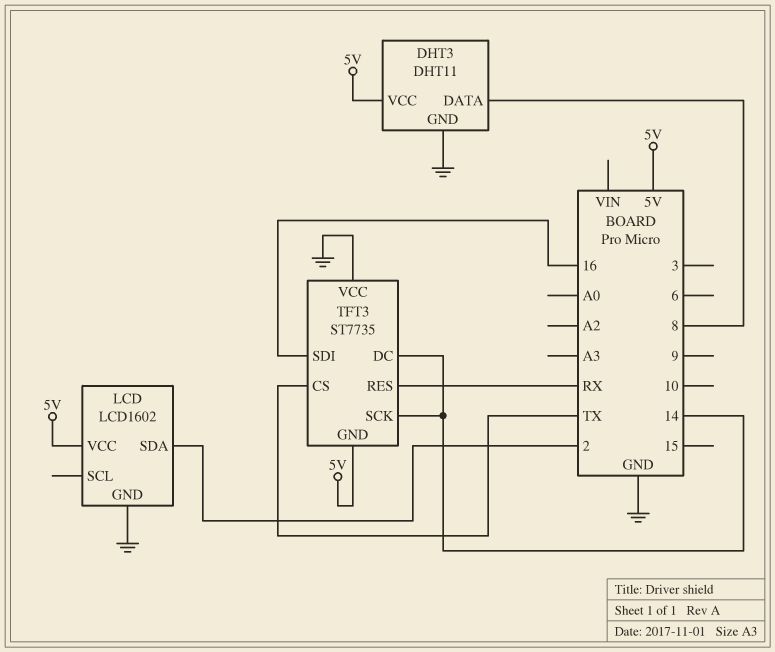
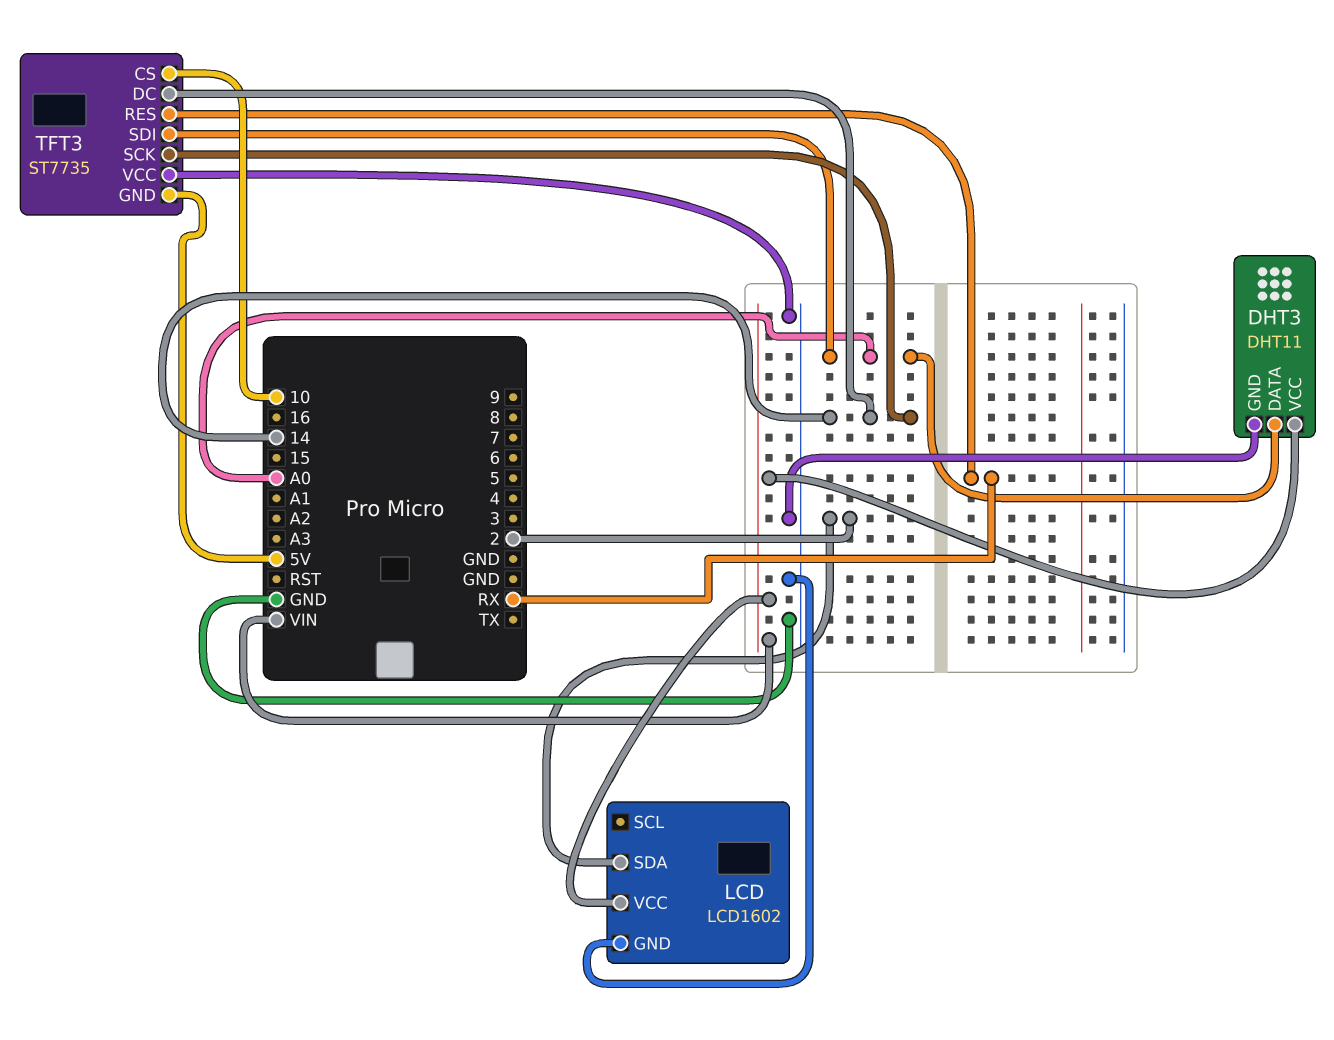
DHT3 pin DATA: 8 -> A0
DHT3 pin VCC: 5V -> VIN
LCD pin VCC: 5V -> VIN
TFT3 pin CS: TX -> 10
TFT3 pin SDI: 16 -> A0

